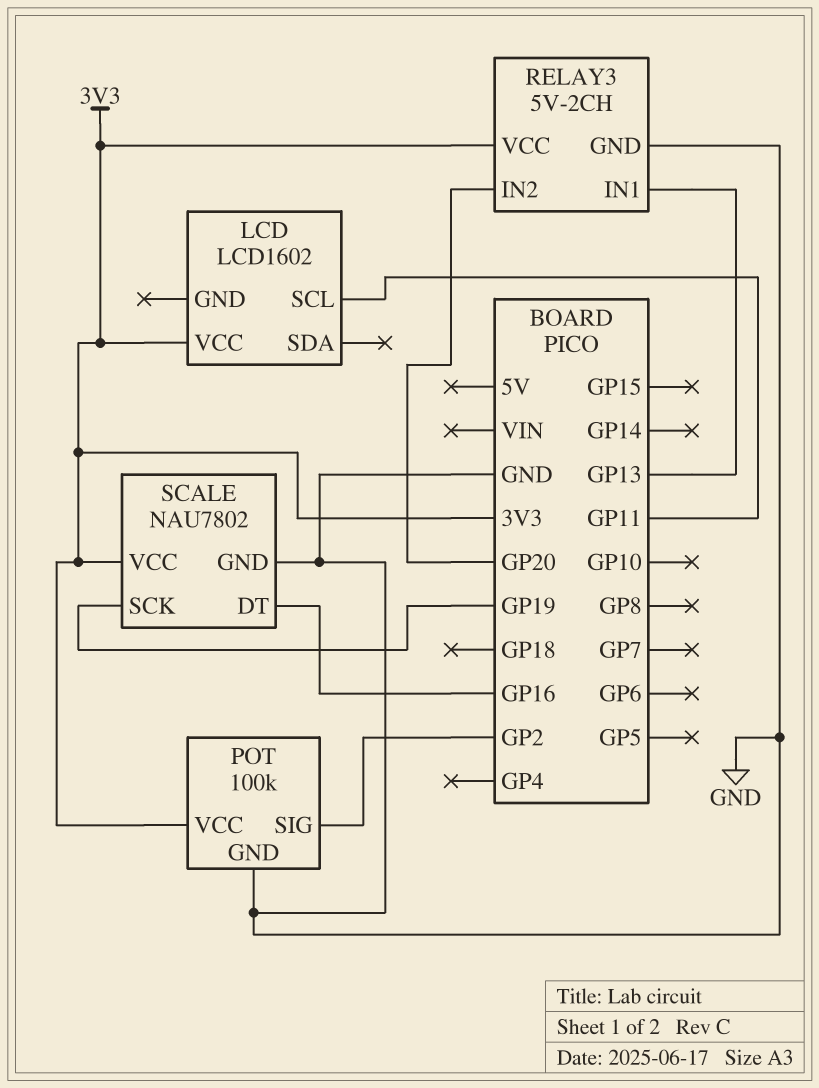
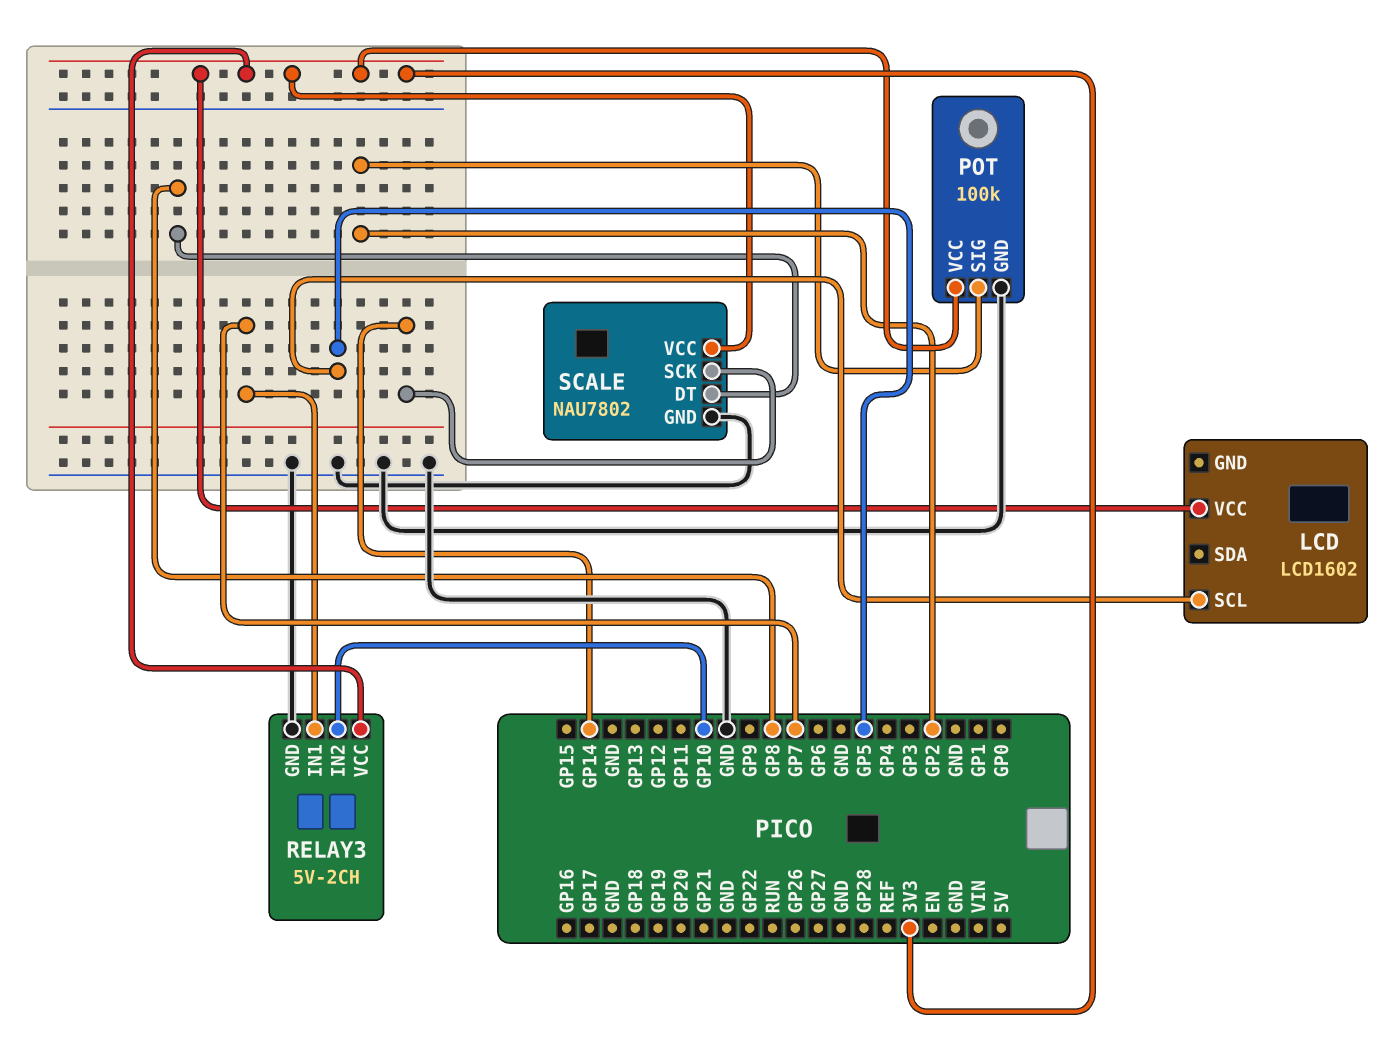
LCD pin SCL: GP11 -> GP5
RELAY3 pin IN1: GP13 -> GP7
RELAY3 pin IN2: GP20 -> GP10
SCALE pin DT: GP16 -> GP8
SCALE pin SCK: GP19 -> GP14

